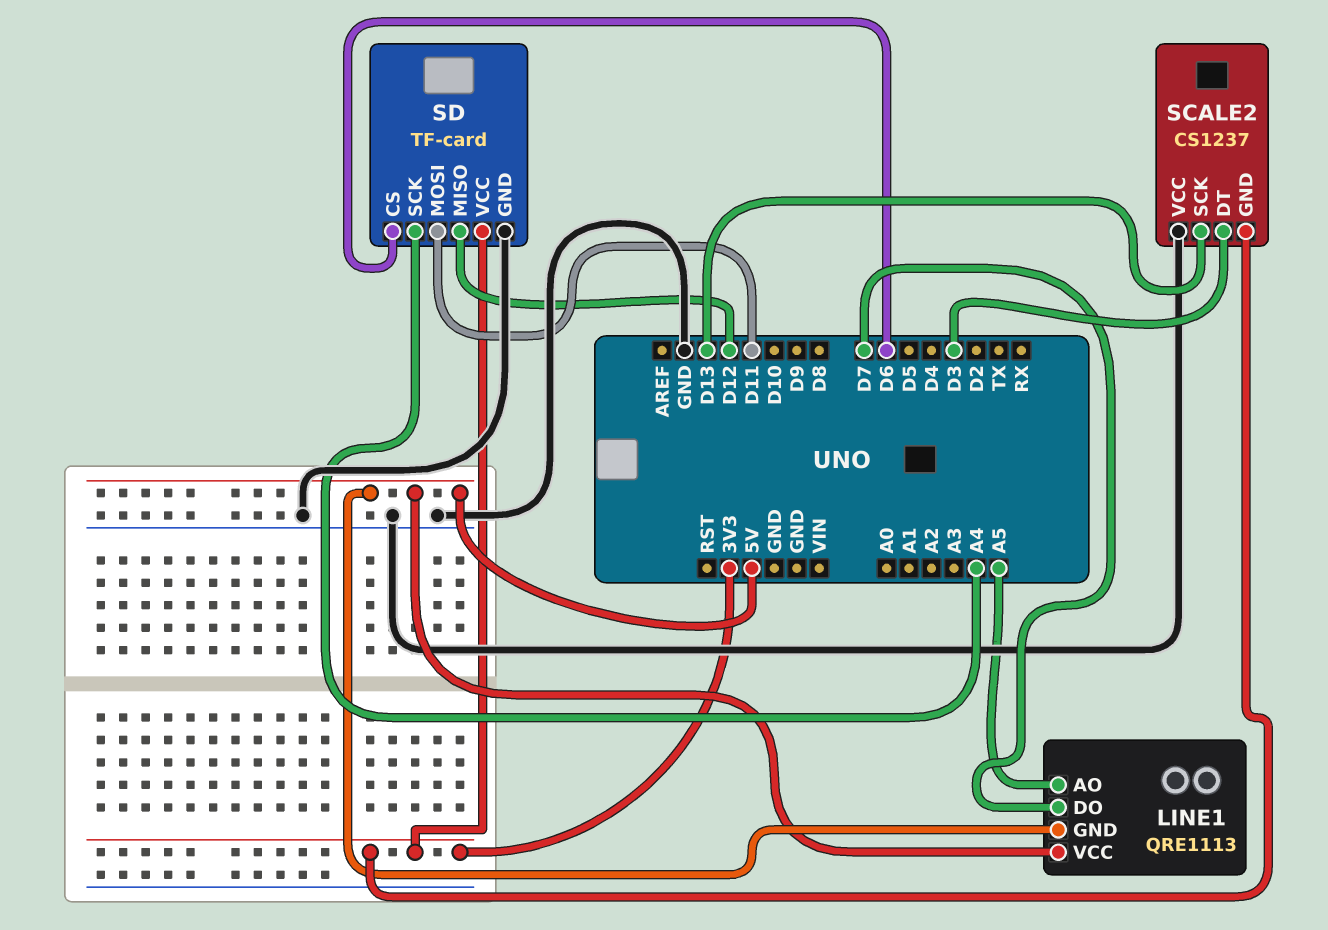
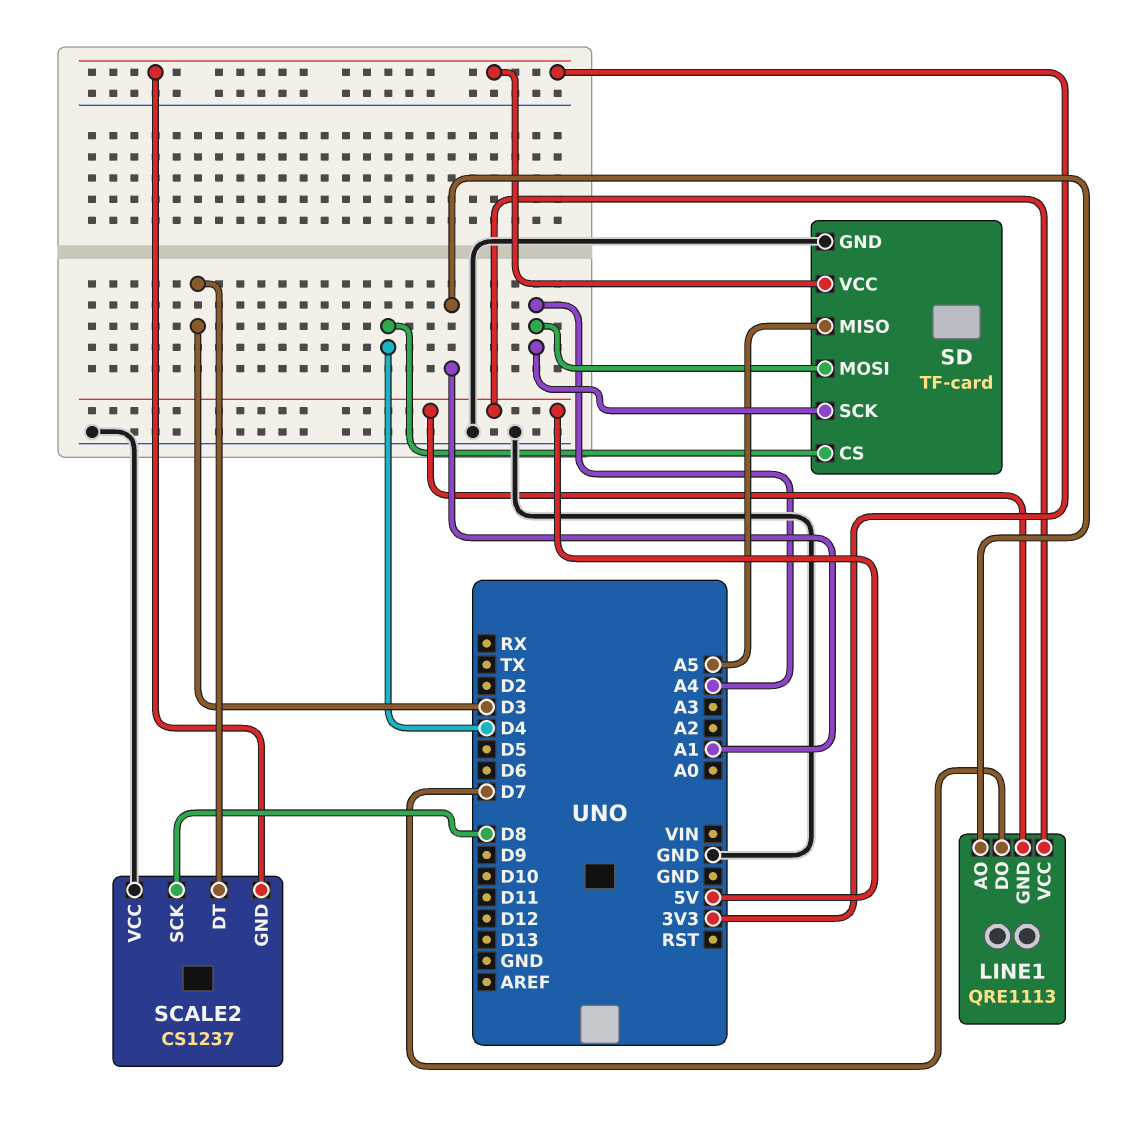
LINE1 pin AO: A5 -> A1
SCALE2 pin SCK: D13 -> D8
SD pin CS: D6 -> D4
SD pin MISO: D12 -> A5
SD pin MOSI: D11 -> A4

